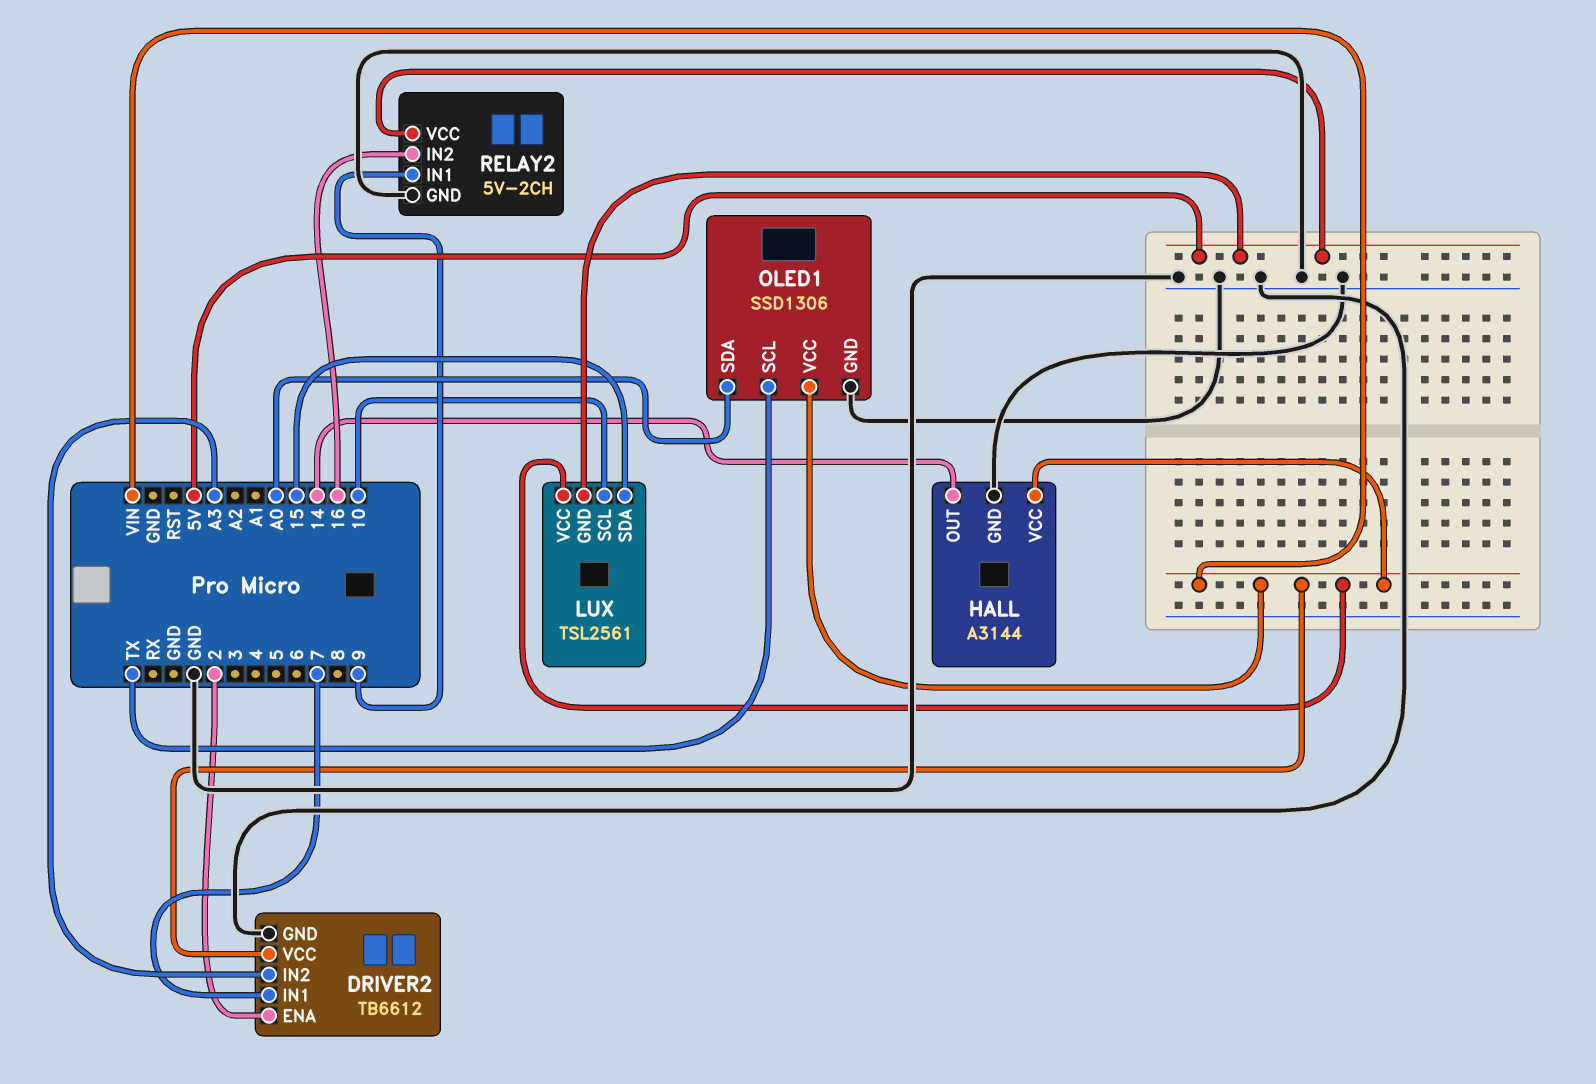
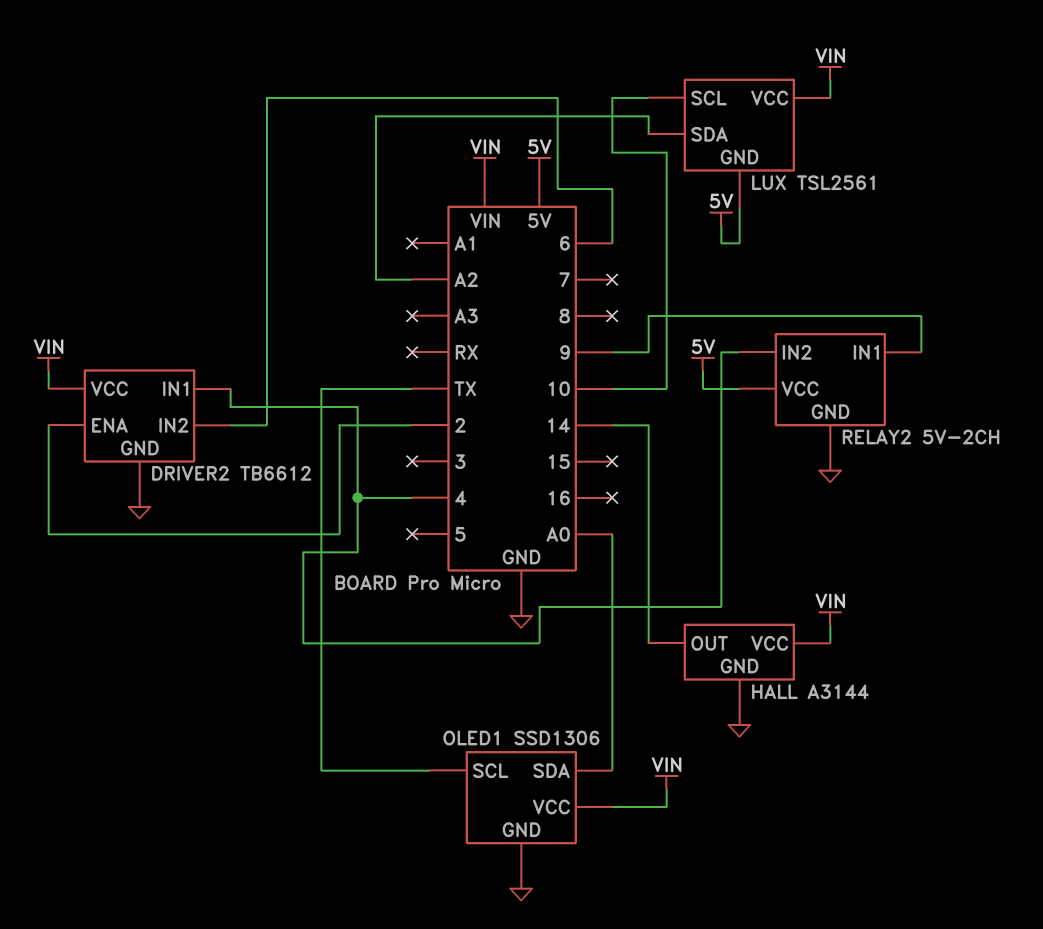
DRIVER2 pin IN1: 7 -> 4
DRIVER2 pin IN2: A3 -> 6
LUX pin SDA: 15 -> A2
RELAY2 pin IN2: 16 -> 4

